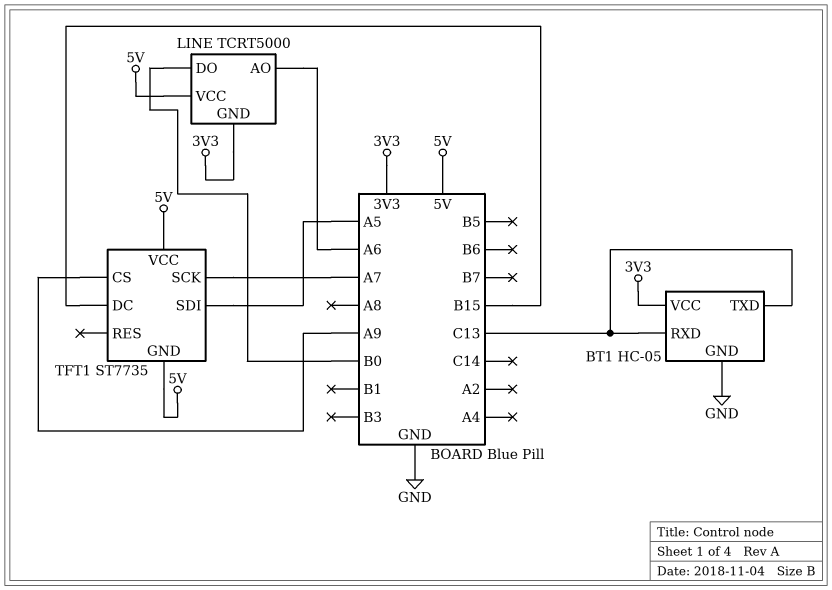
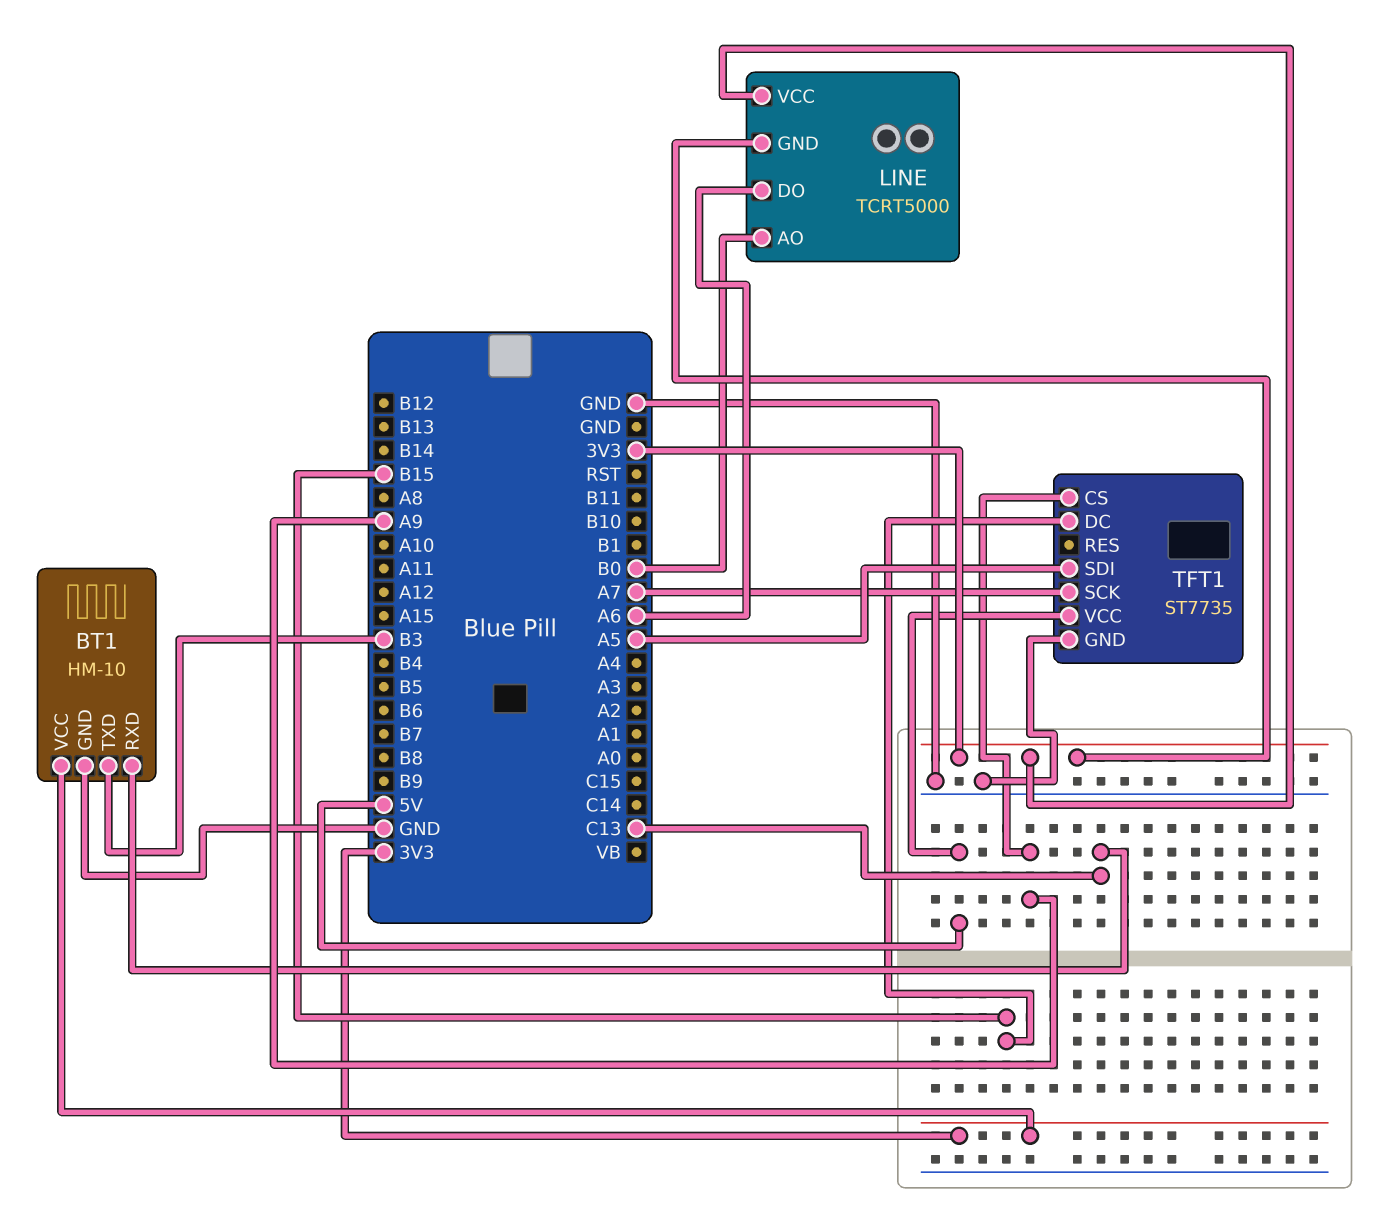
BT1: HC-05 -> HM-10
BT1 pin TXD: C13 -> B3
LINE pin AO: A6 -> B0
LINE pin DO: B0 -> A6
LINE pin VCC: 5V -> 3V3
TFT1 pin GND: 5V -> GND

